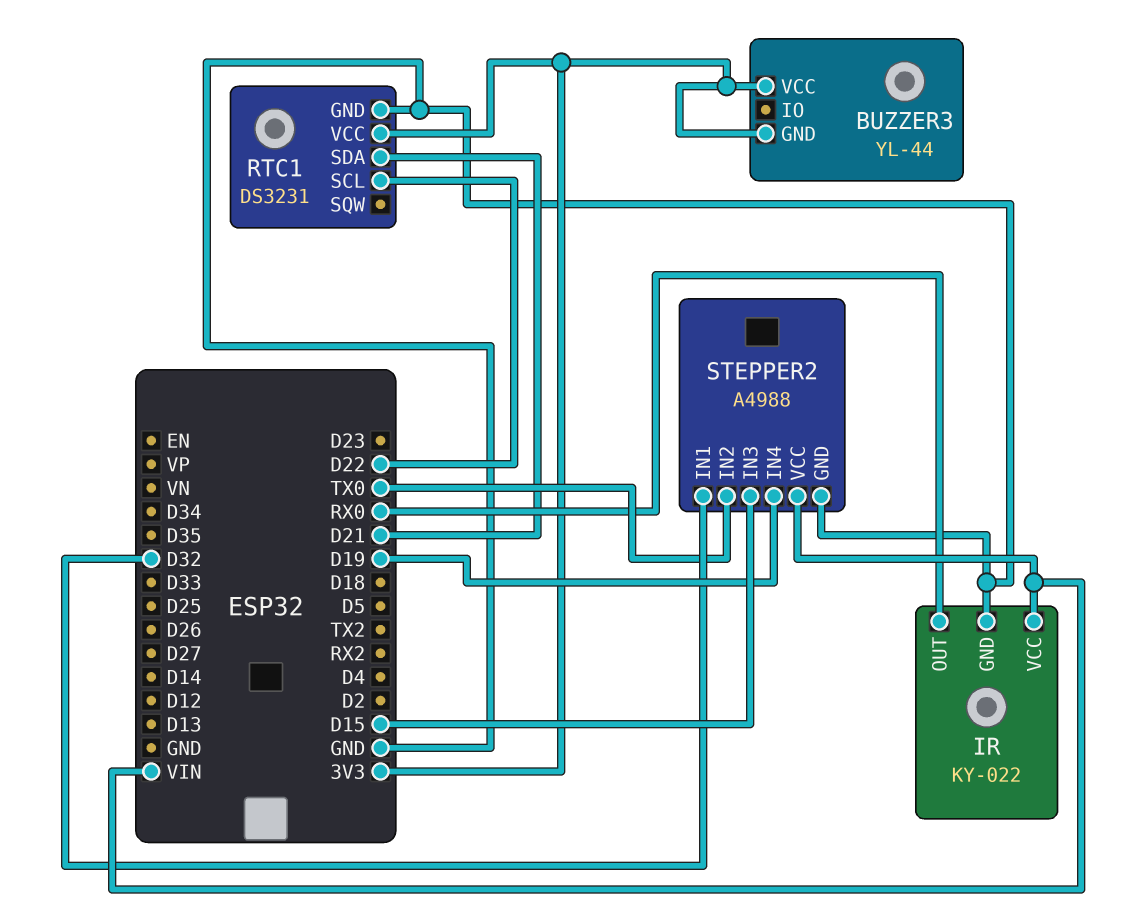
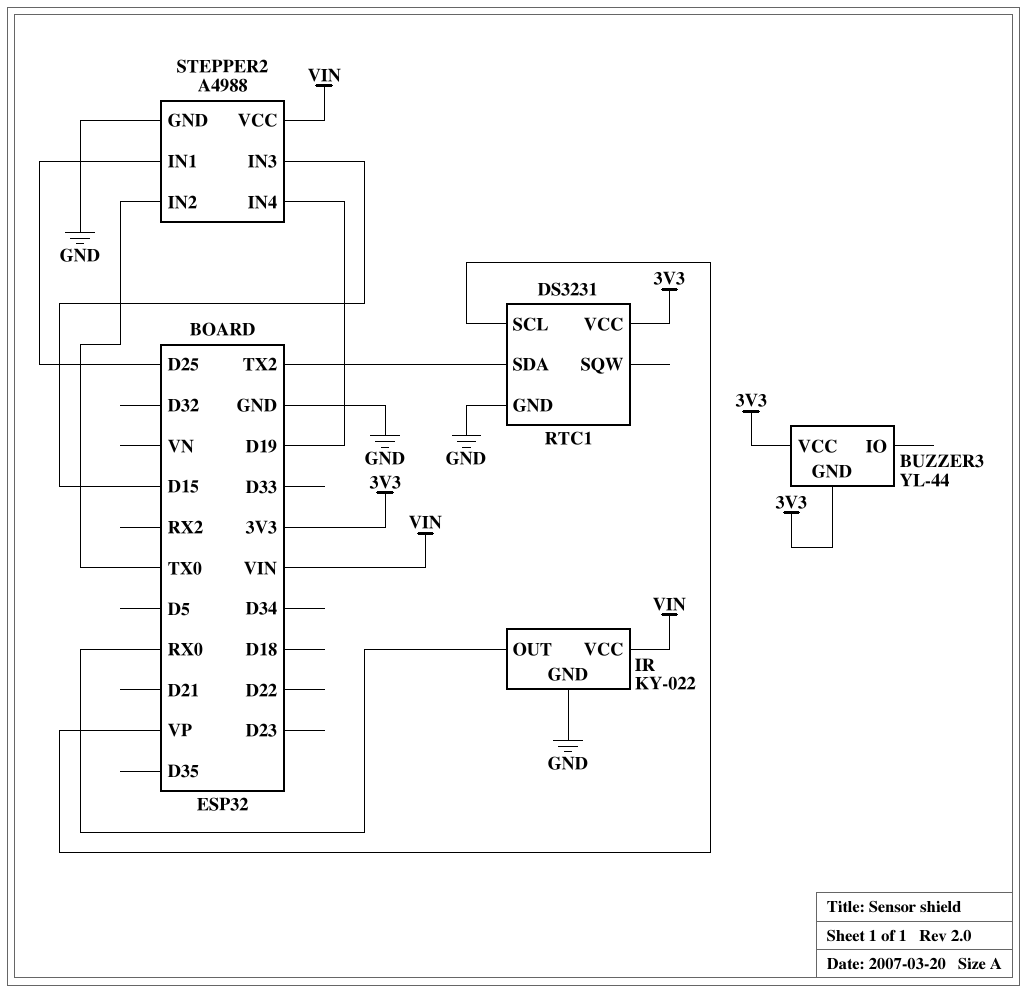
RTC1 pin SCL: D22 -> VP
RTC1 pin SDA: D21 -> TX2
STEPPER2 pin IN1: D32 -> D25

